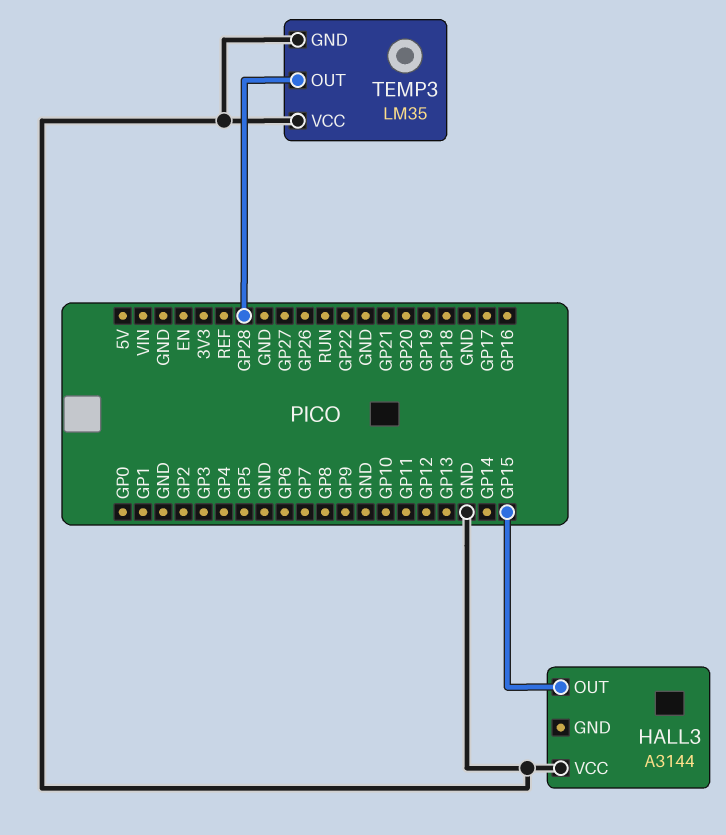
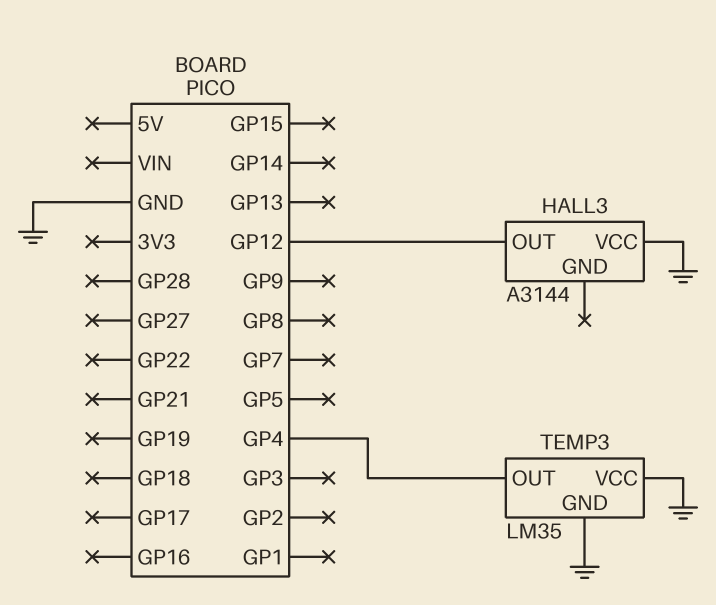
HALL3 pin OUT: GP15 -> GP12
TEMP3 pin OUT: GP28 -> GP4

